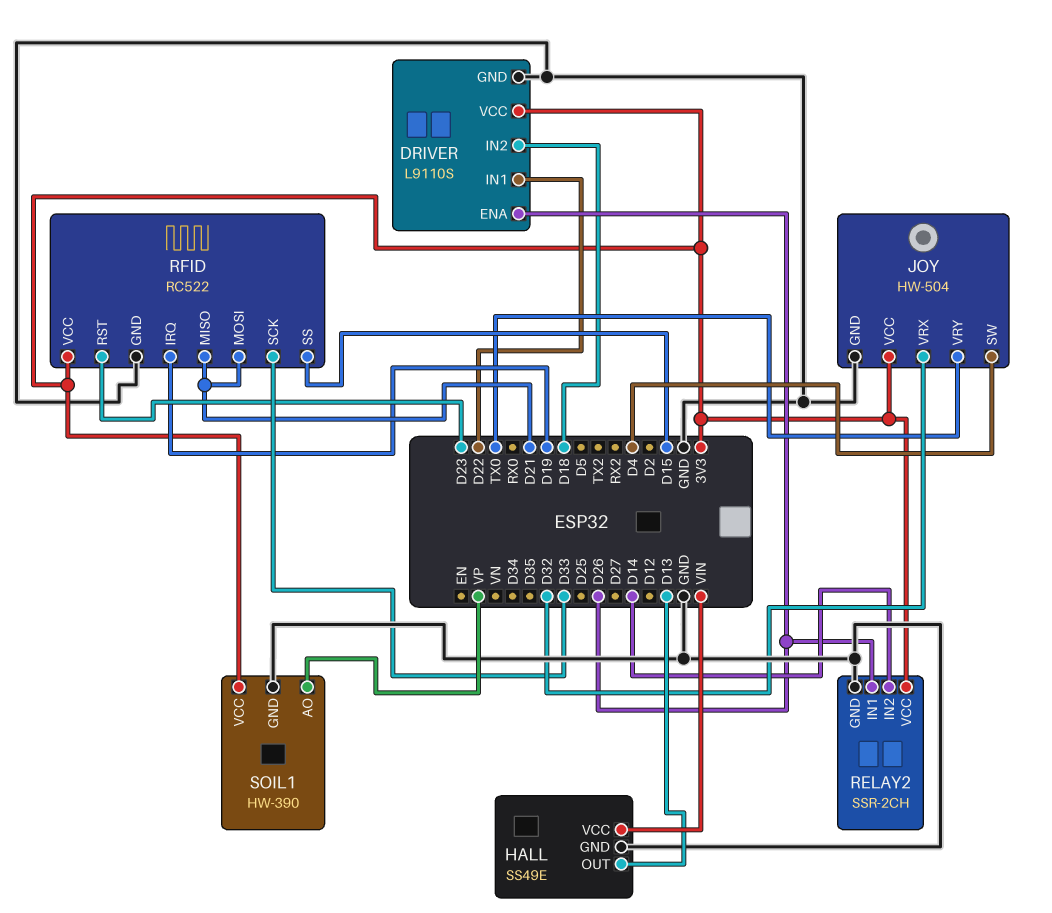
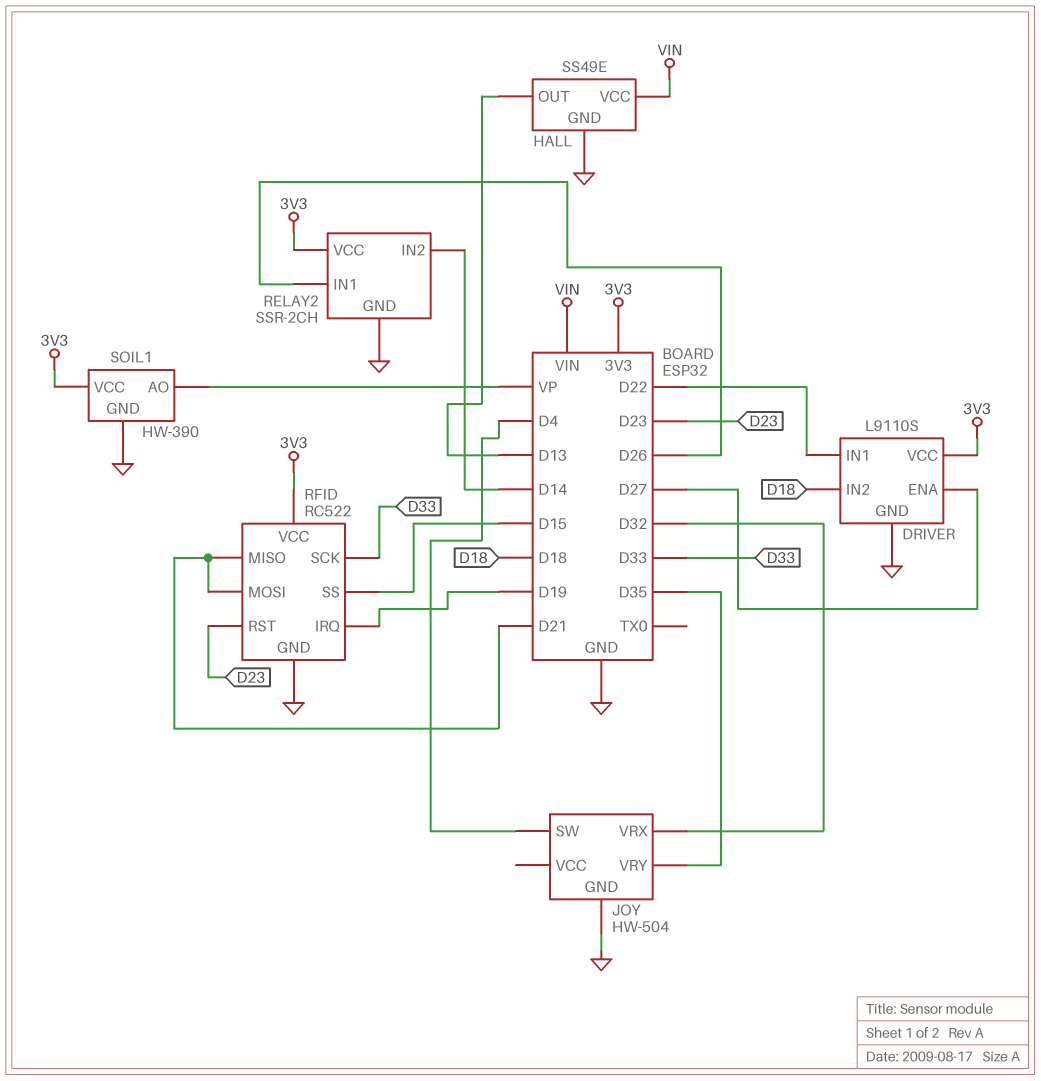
DRIVER pin ENA: D26 -> D27
JOY pin VCC: 3V3 -> none
JOY pin VRY: TX0 -> D35

